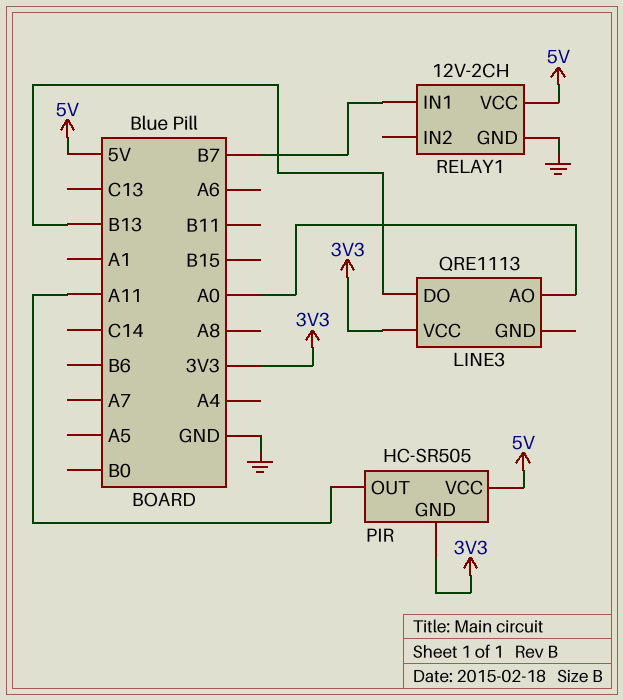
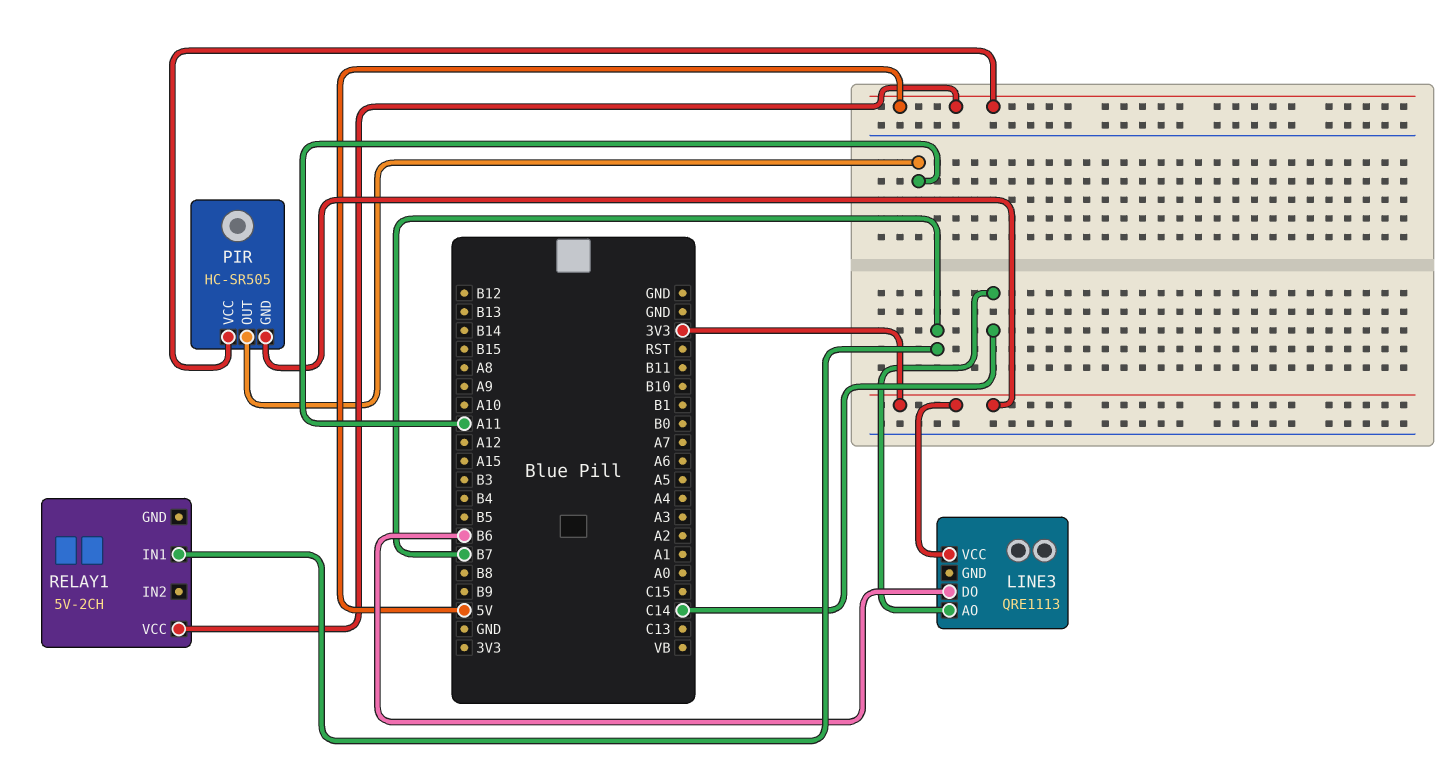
LINE3 pin AO: A0 -> C14
LINE3 pin DO: B13 -> B6
RELAY1: 12V-2CH -> 5V-2CH
RELAY1 pin GND: GND -> none

